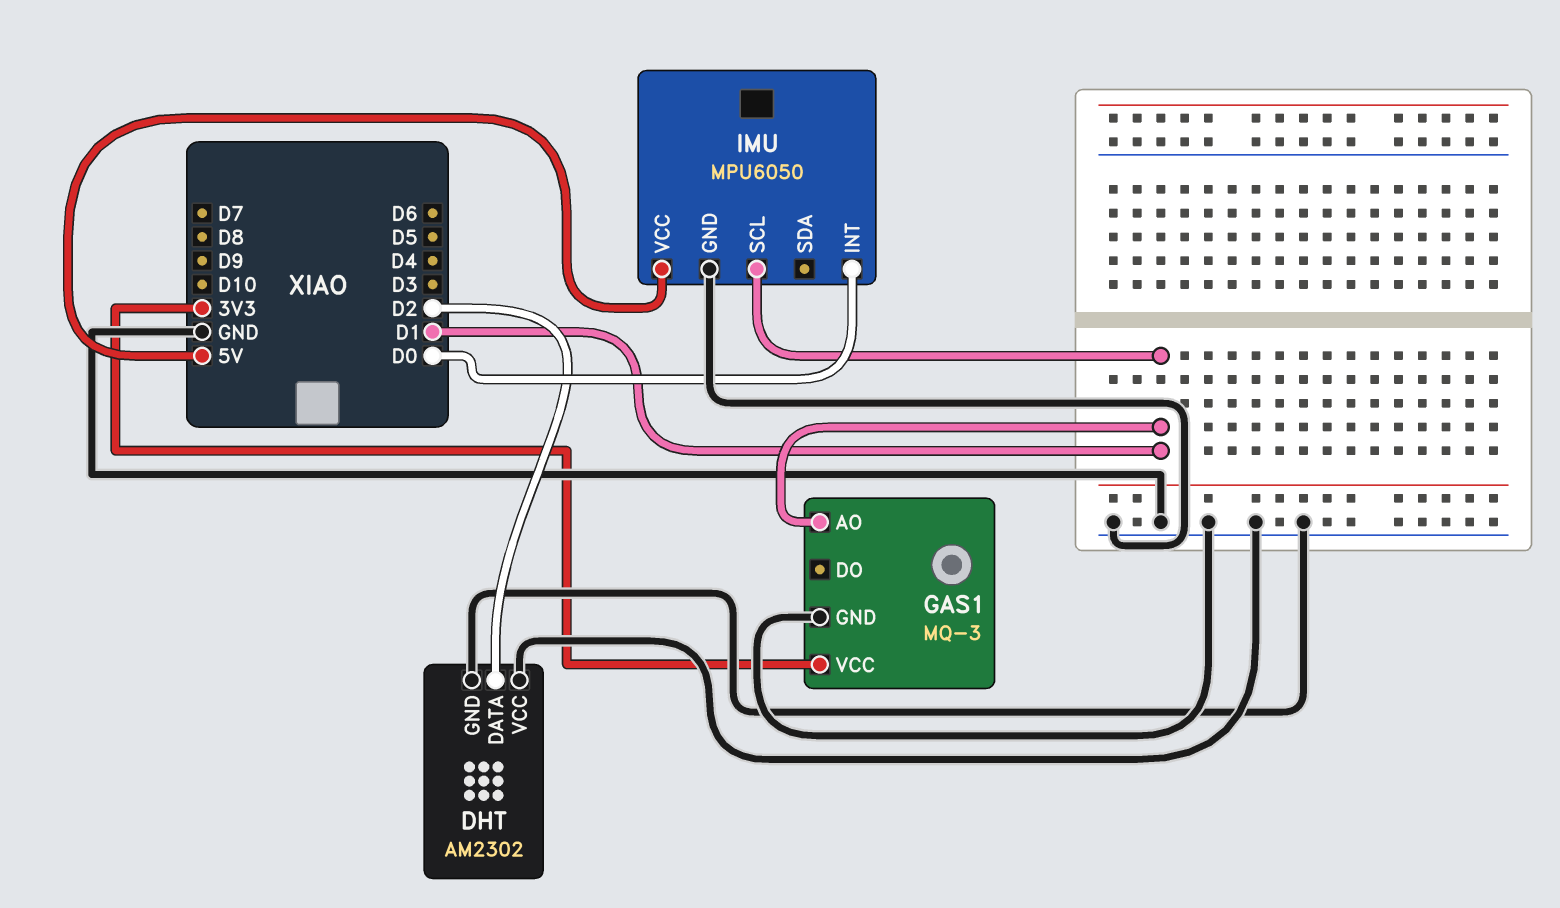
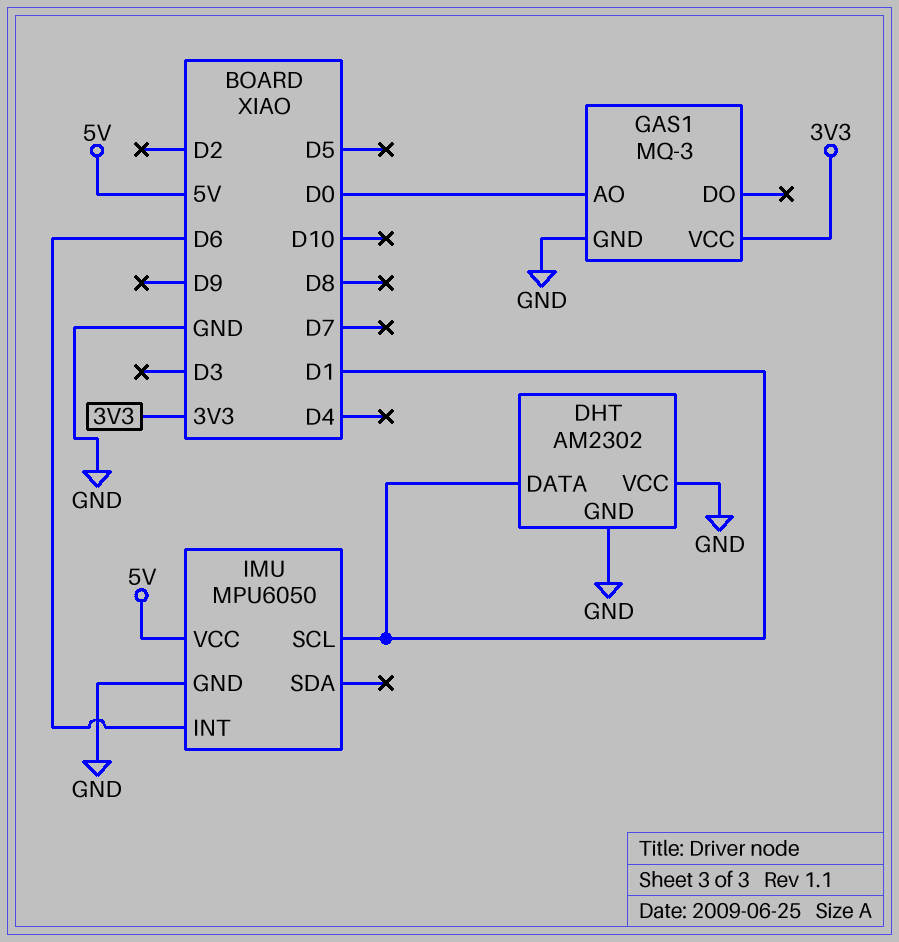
DHT pin DATA: D2 -> D1
GAS1 pin AO: D1 -> D0
IMU pin INT: D0 -> D6

